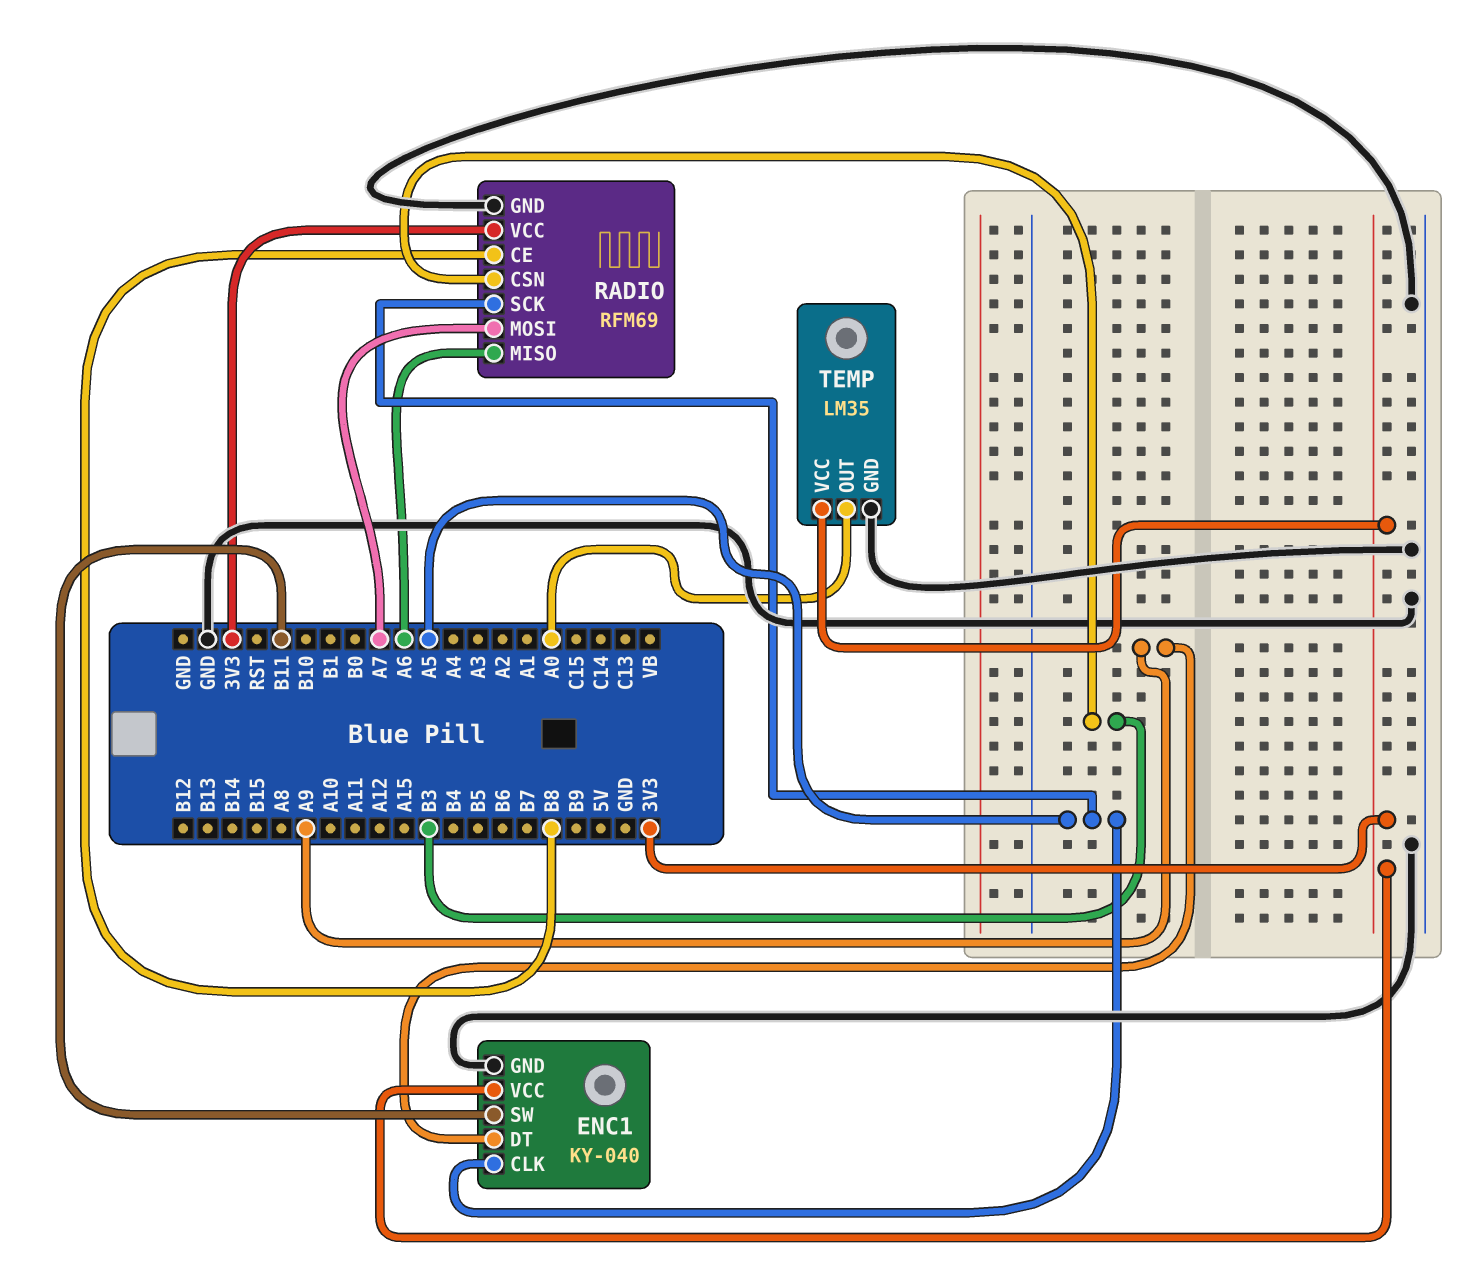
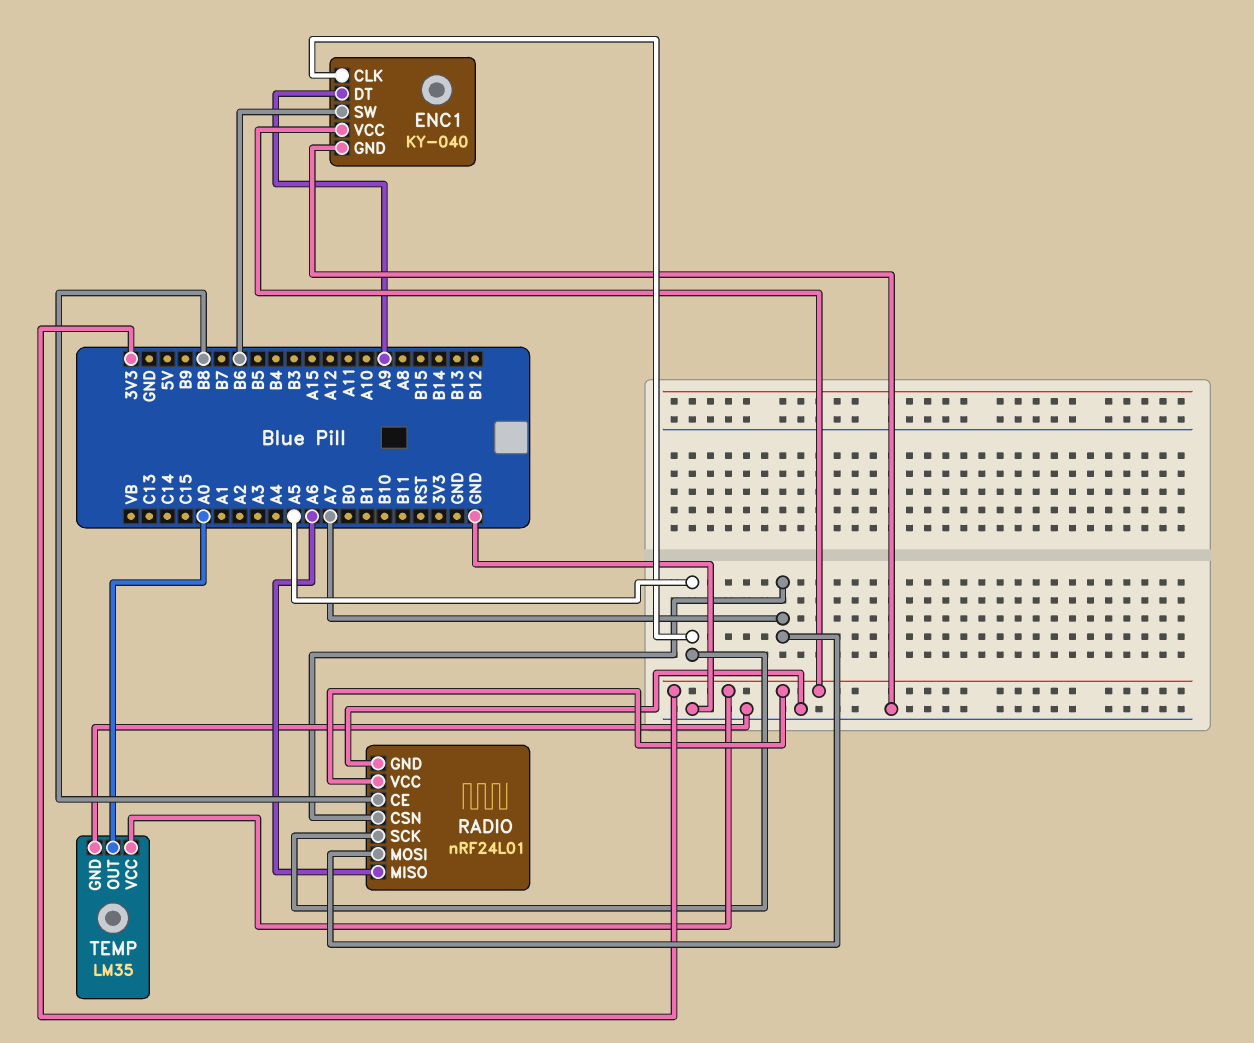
ENC1 pin SW: B11 -> B6
RADIO: RFM69 -> nRF24L01
RADIO pin CSN: B3 -> A7

